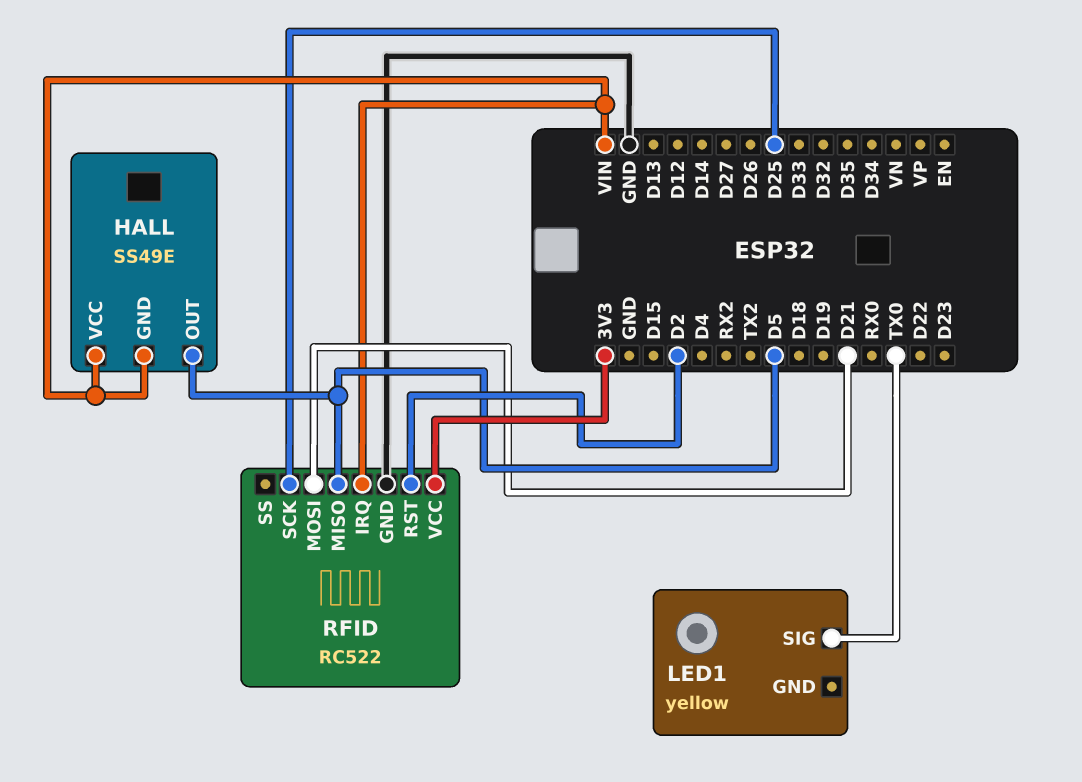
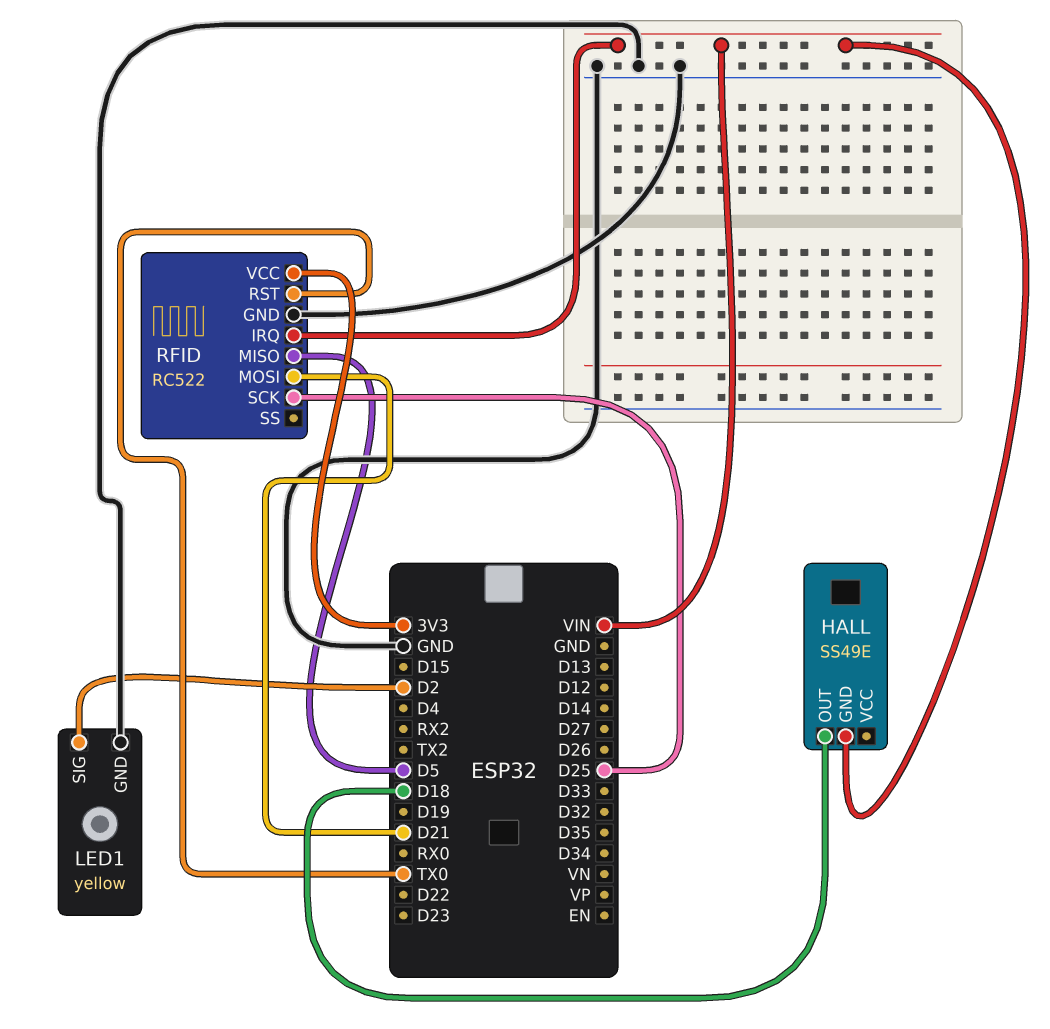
HALL pin OUT: D5 -> D18
HALL pin VCC: VIN -> none
LED1 pin GND: none -> GND
LED1 pin SIG: TX0 -> D2
RFID pin RST: D2 -> TX0

